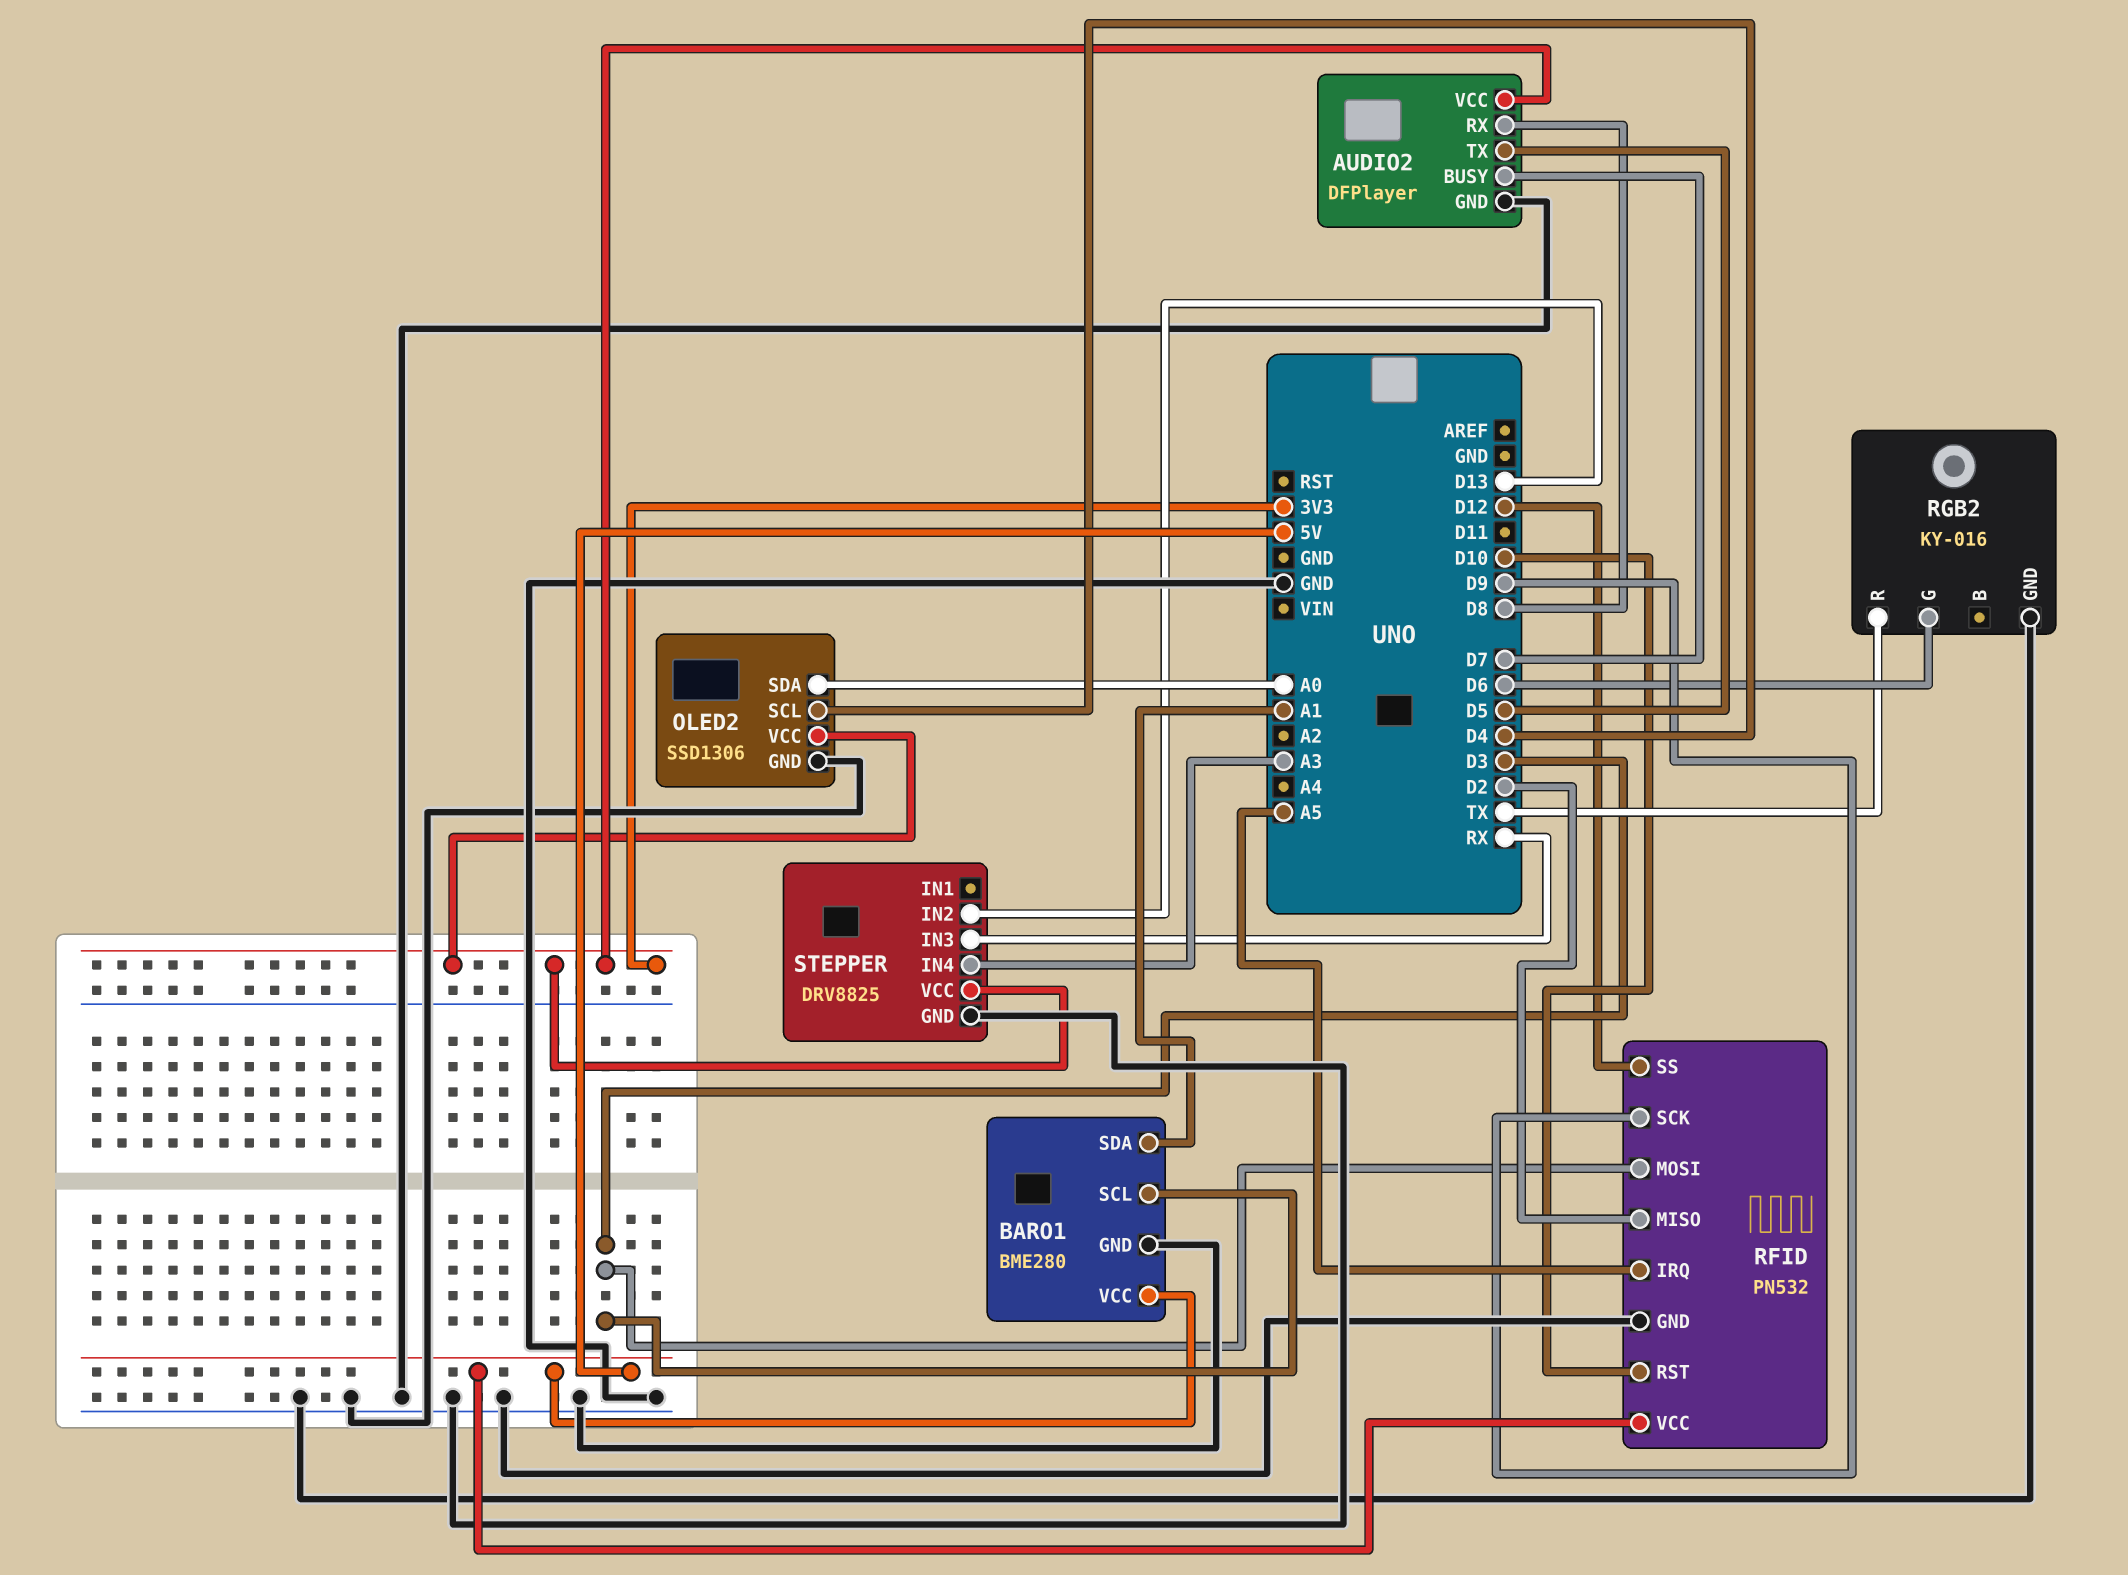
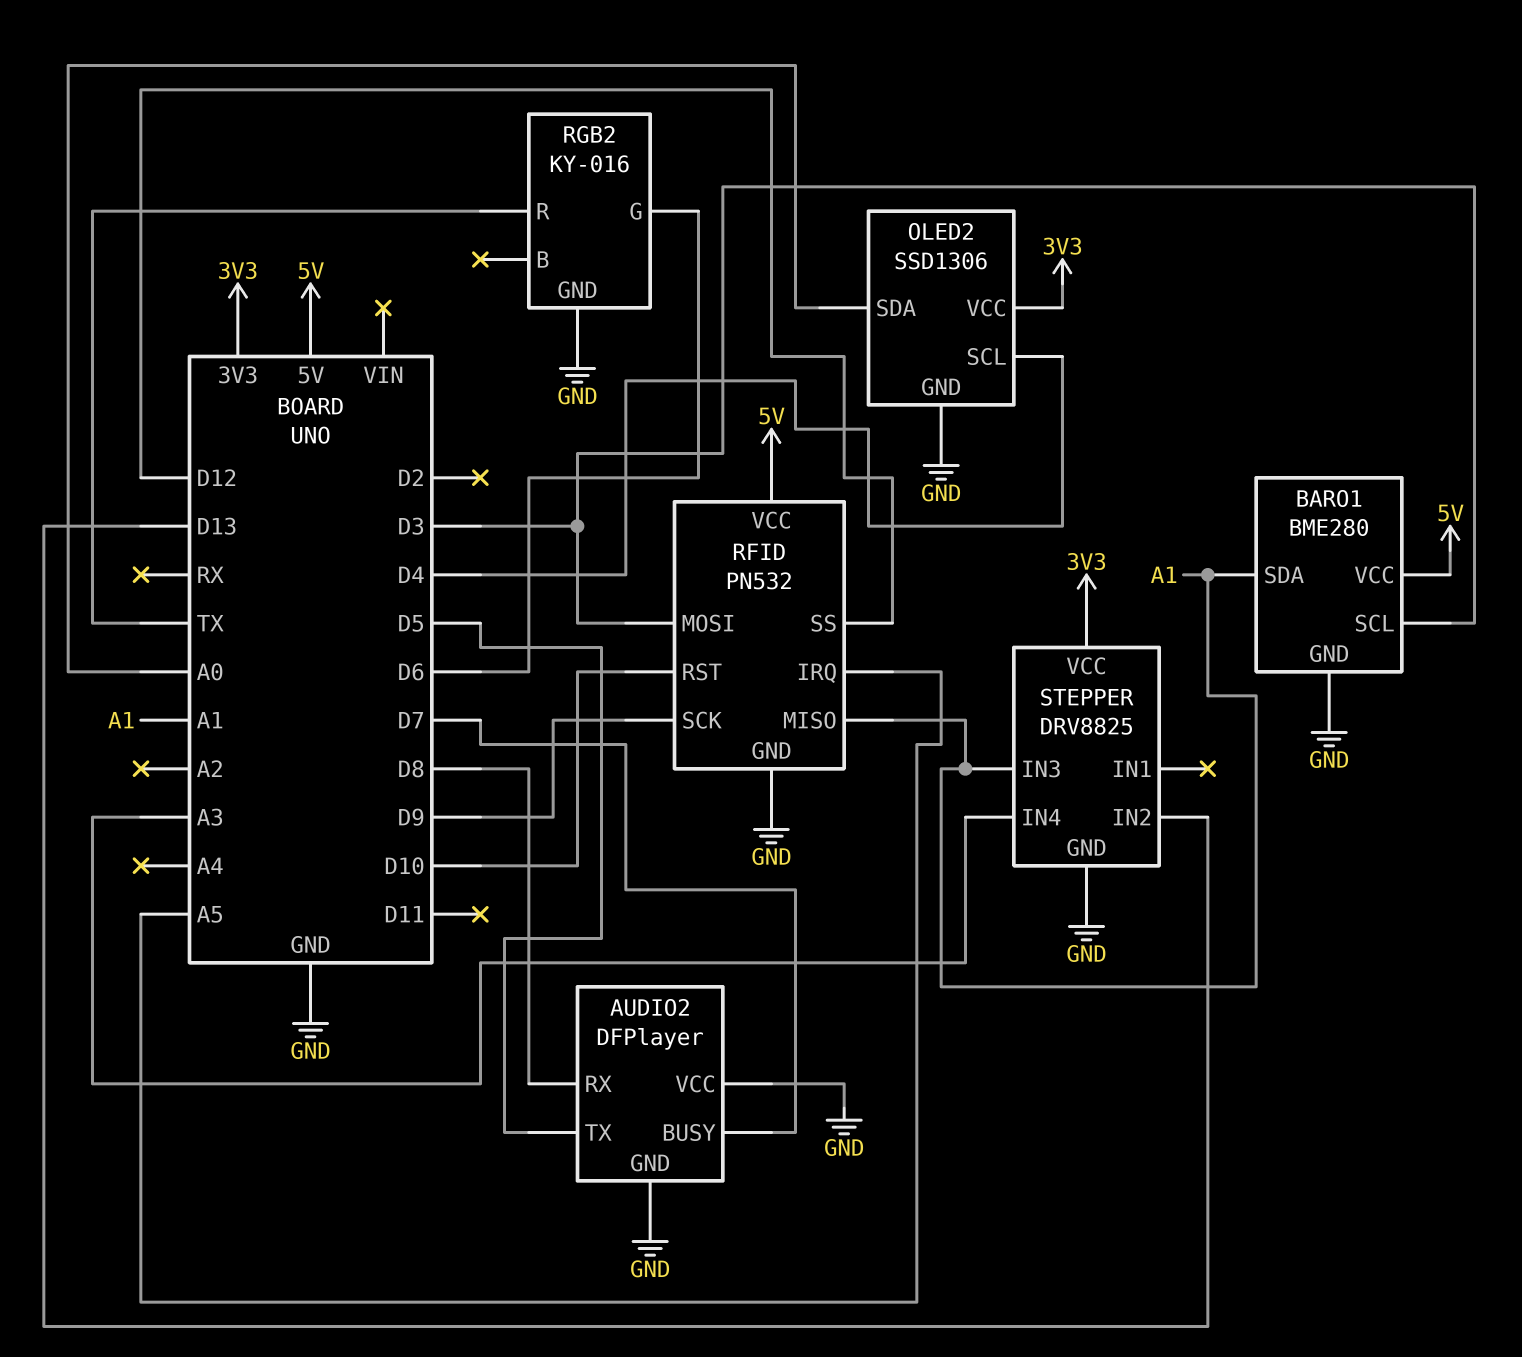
AUDIO2 pin VCC: 3V3 -> GND
RFID pin MISO: D2 -> A1
STEPPER pin IN3: RX -> A1

